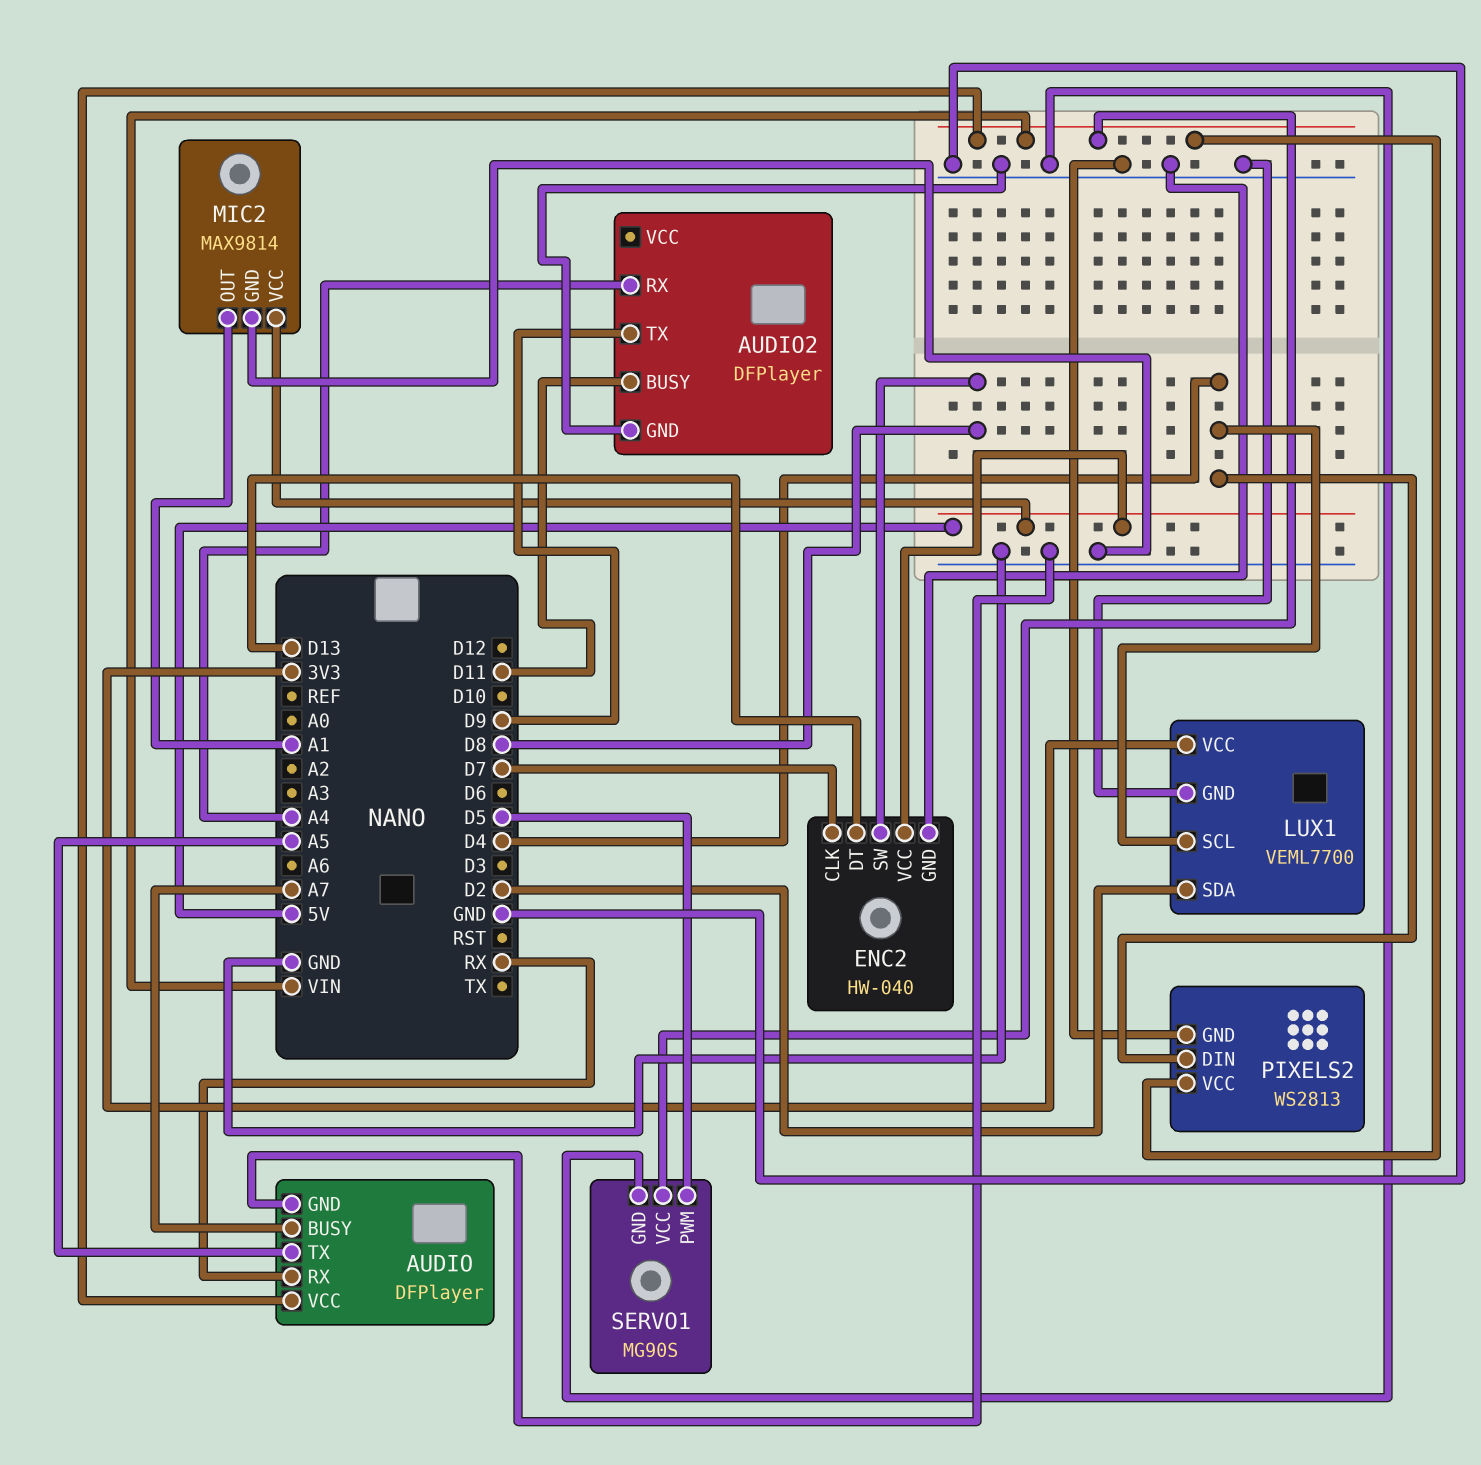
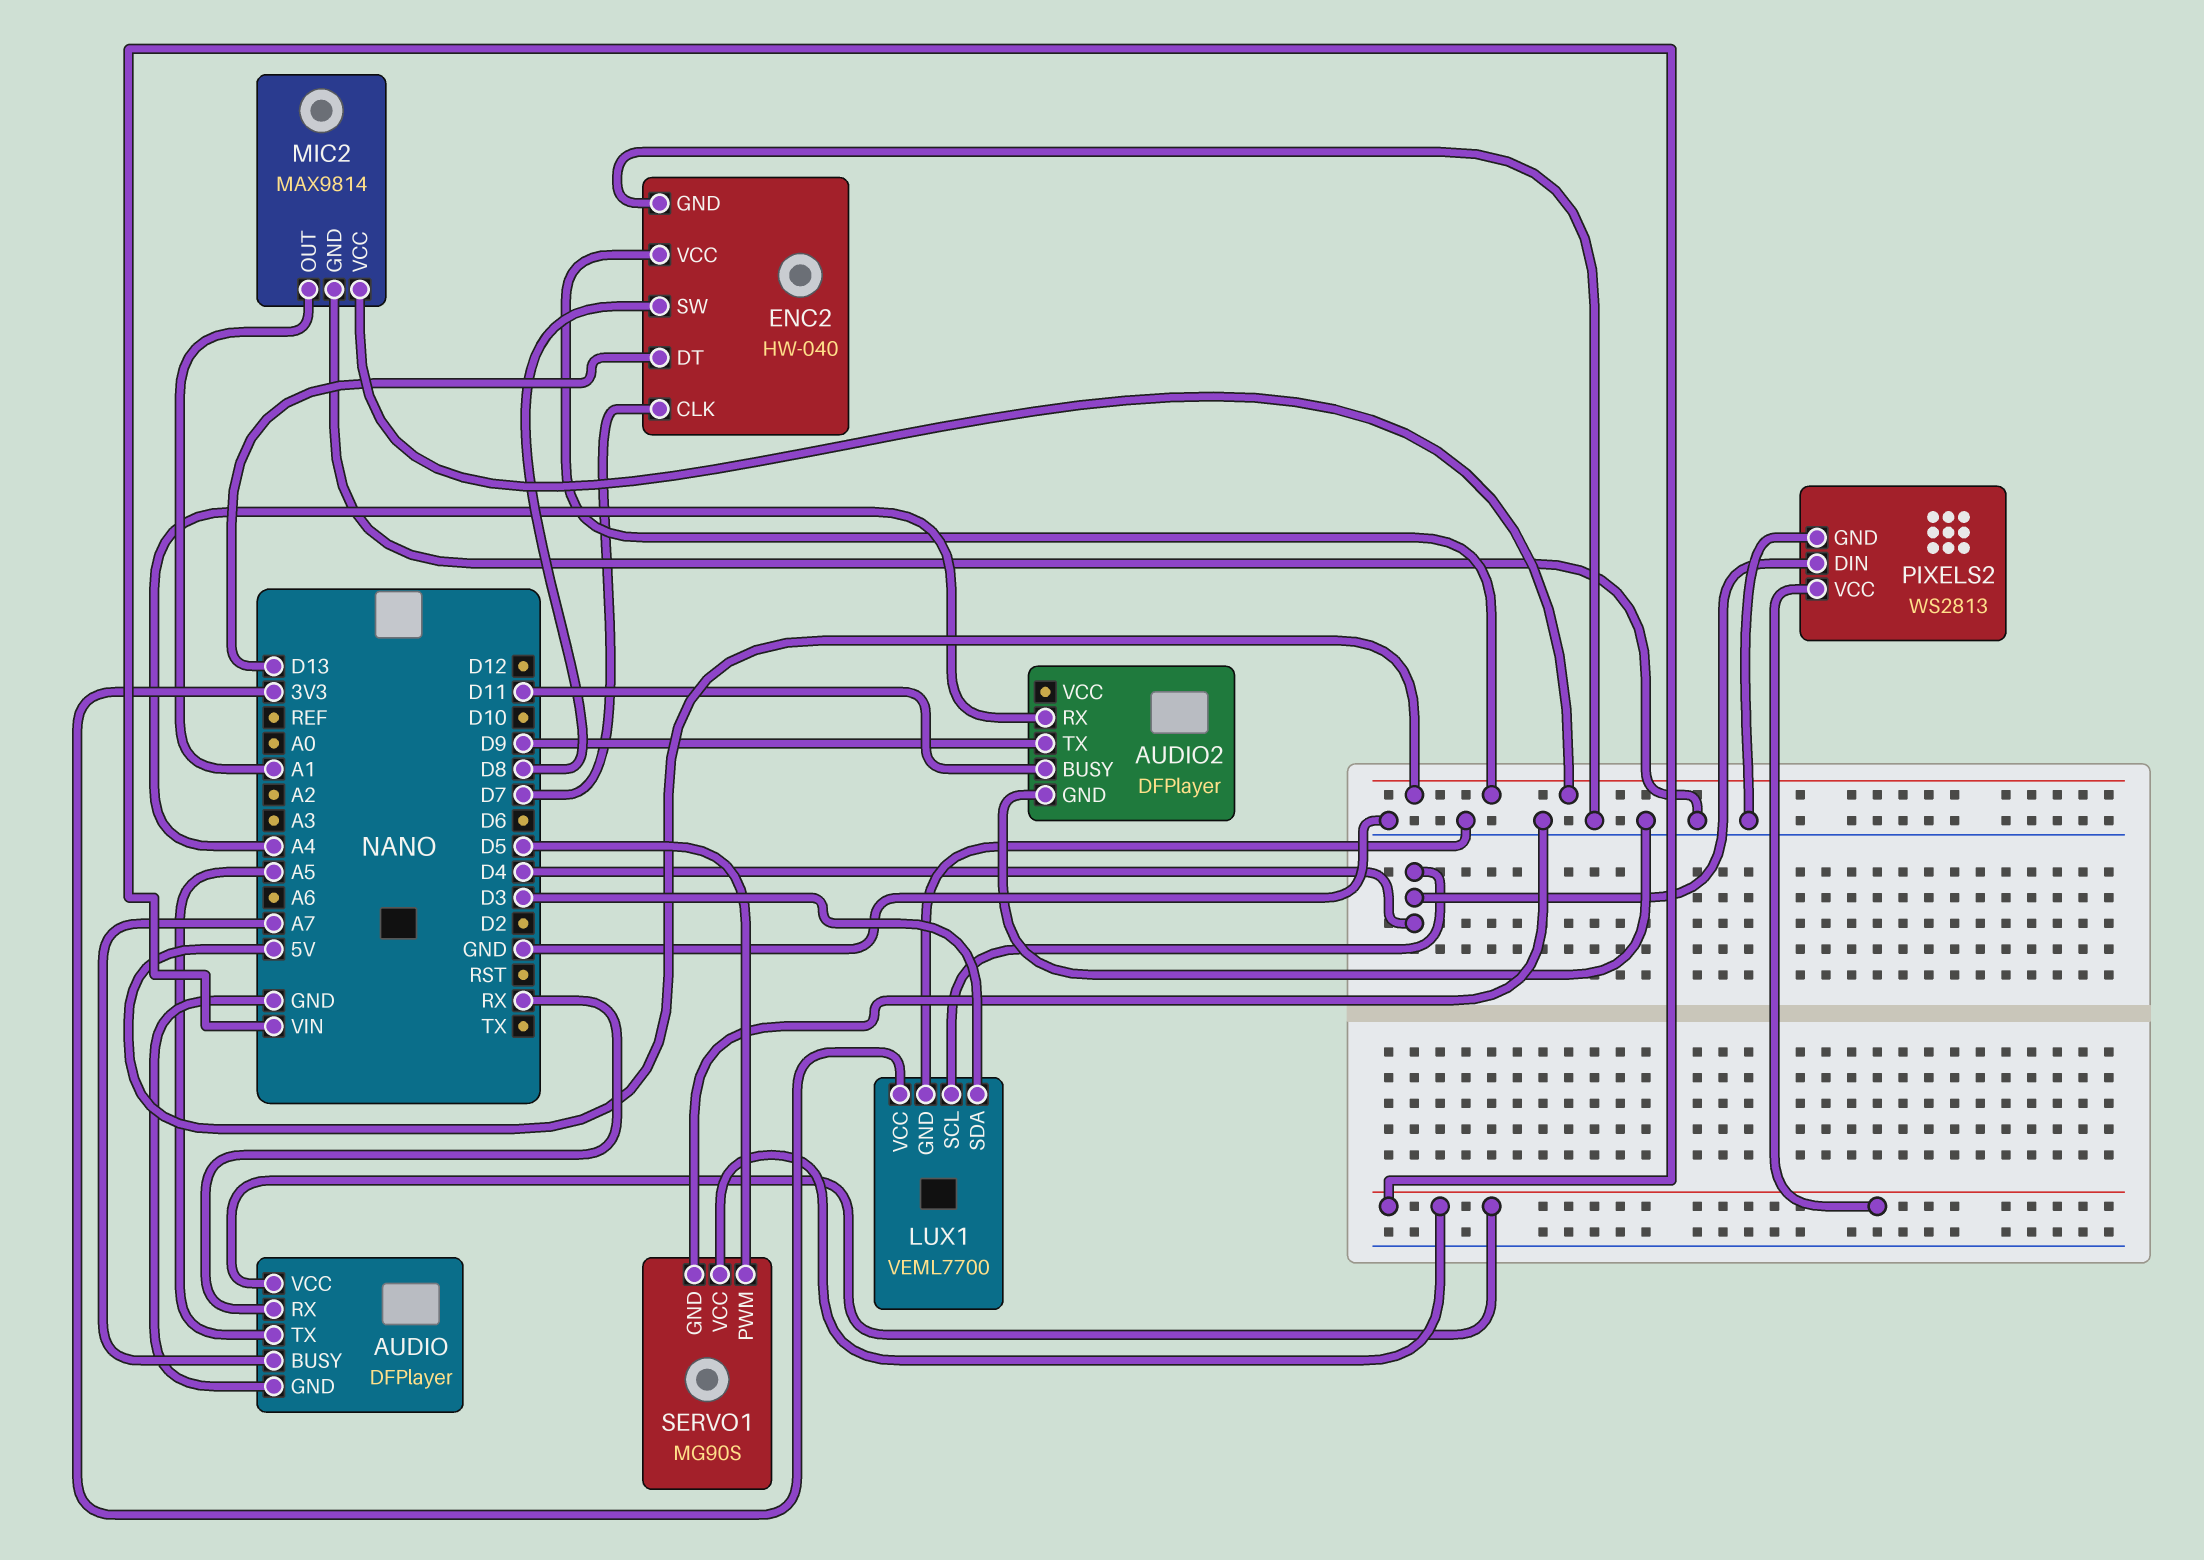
LUX1 pin SDA: D2 -> D3

